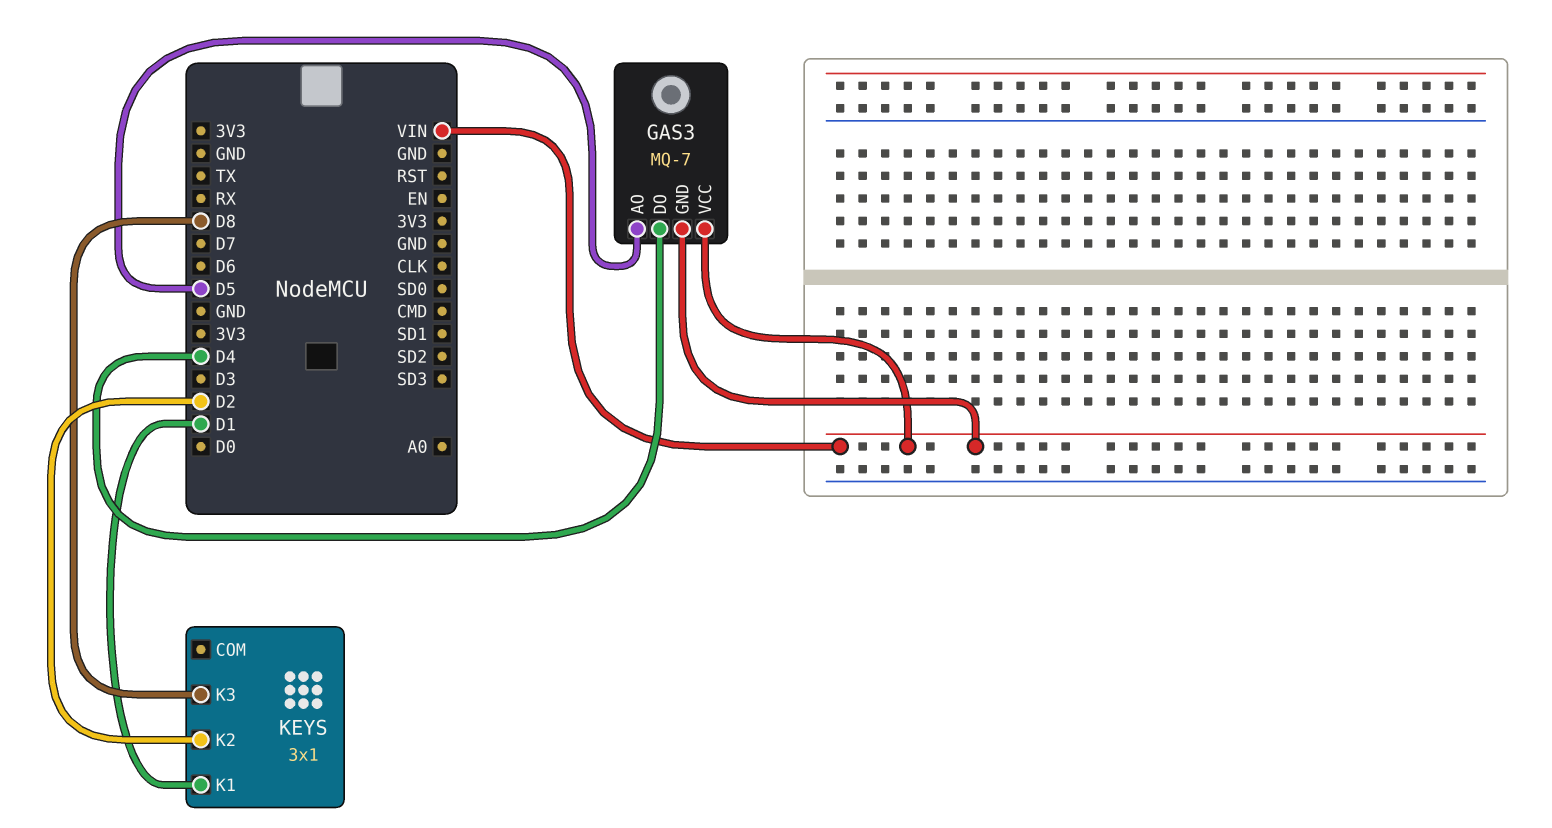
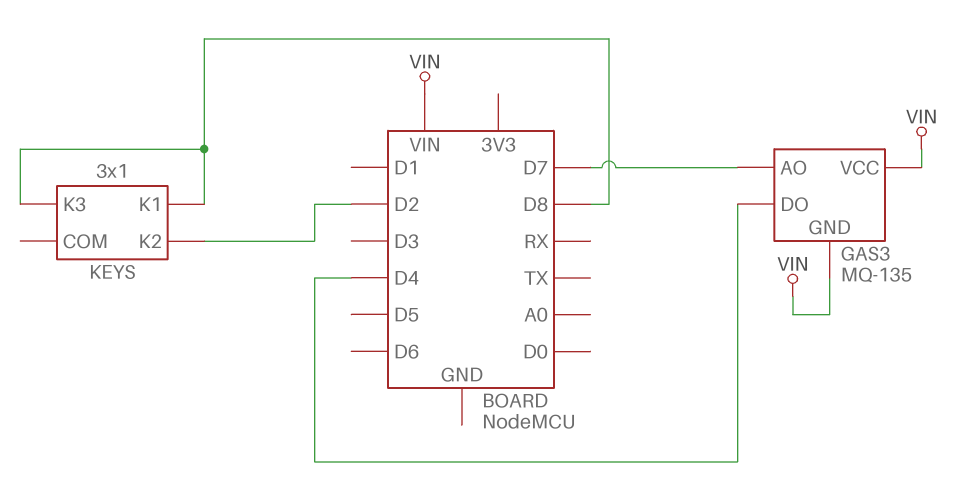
GAS3: MQ-7 -> MQ-135
GAS3 pin AO: D5 -> D7
KEYS pin K1: D1 -> D8

